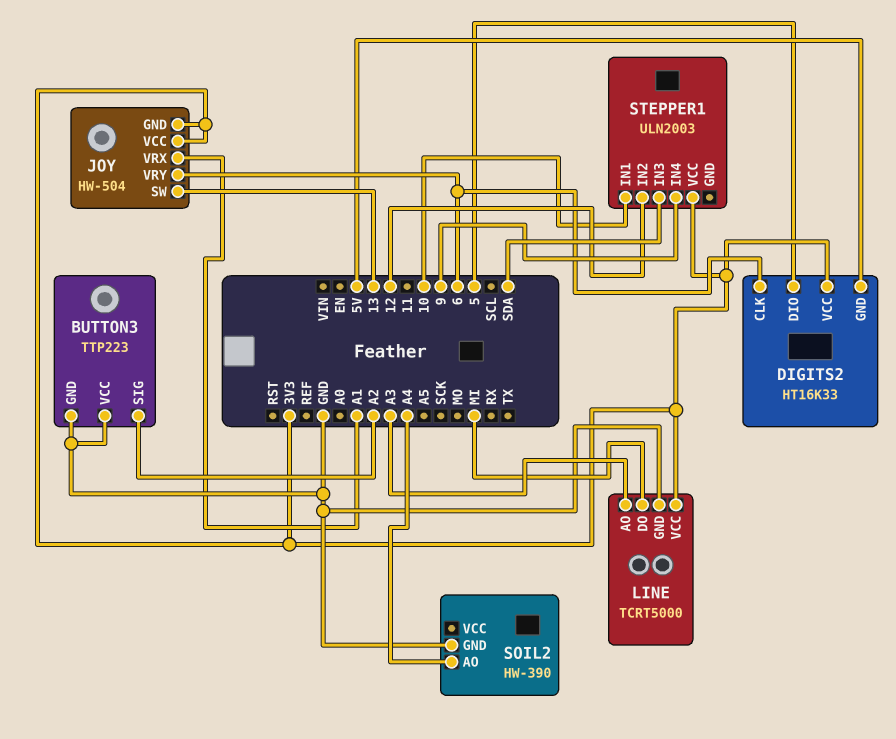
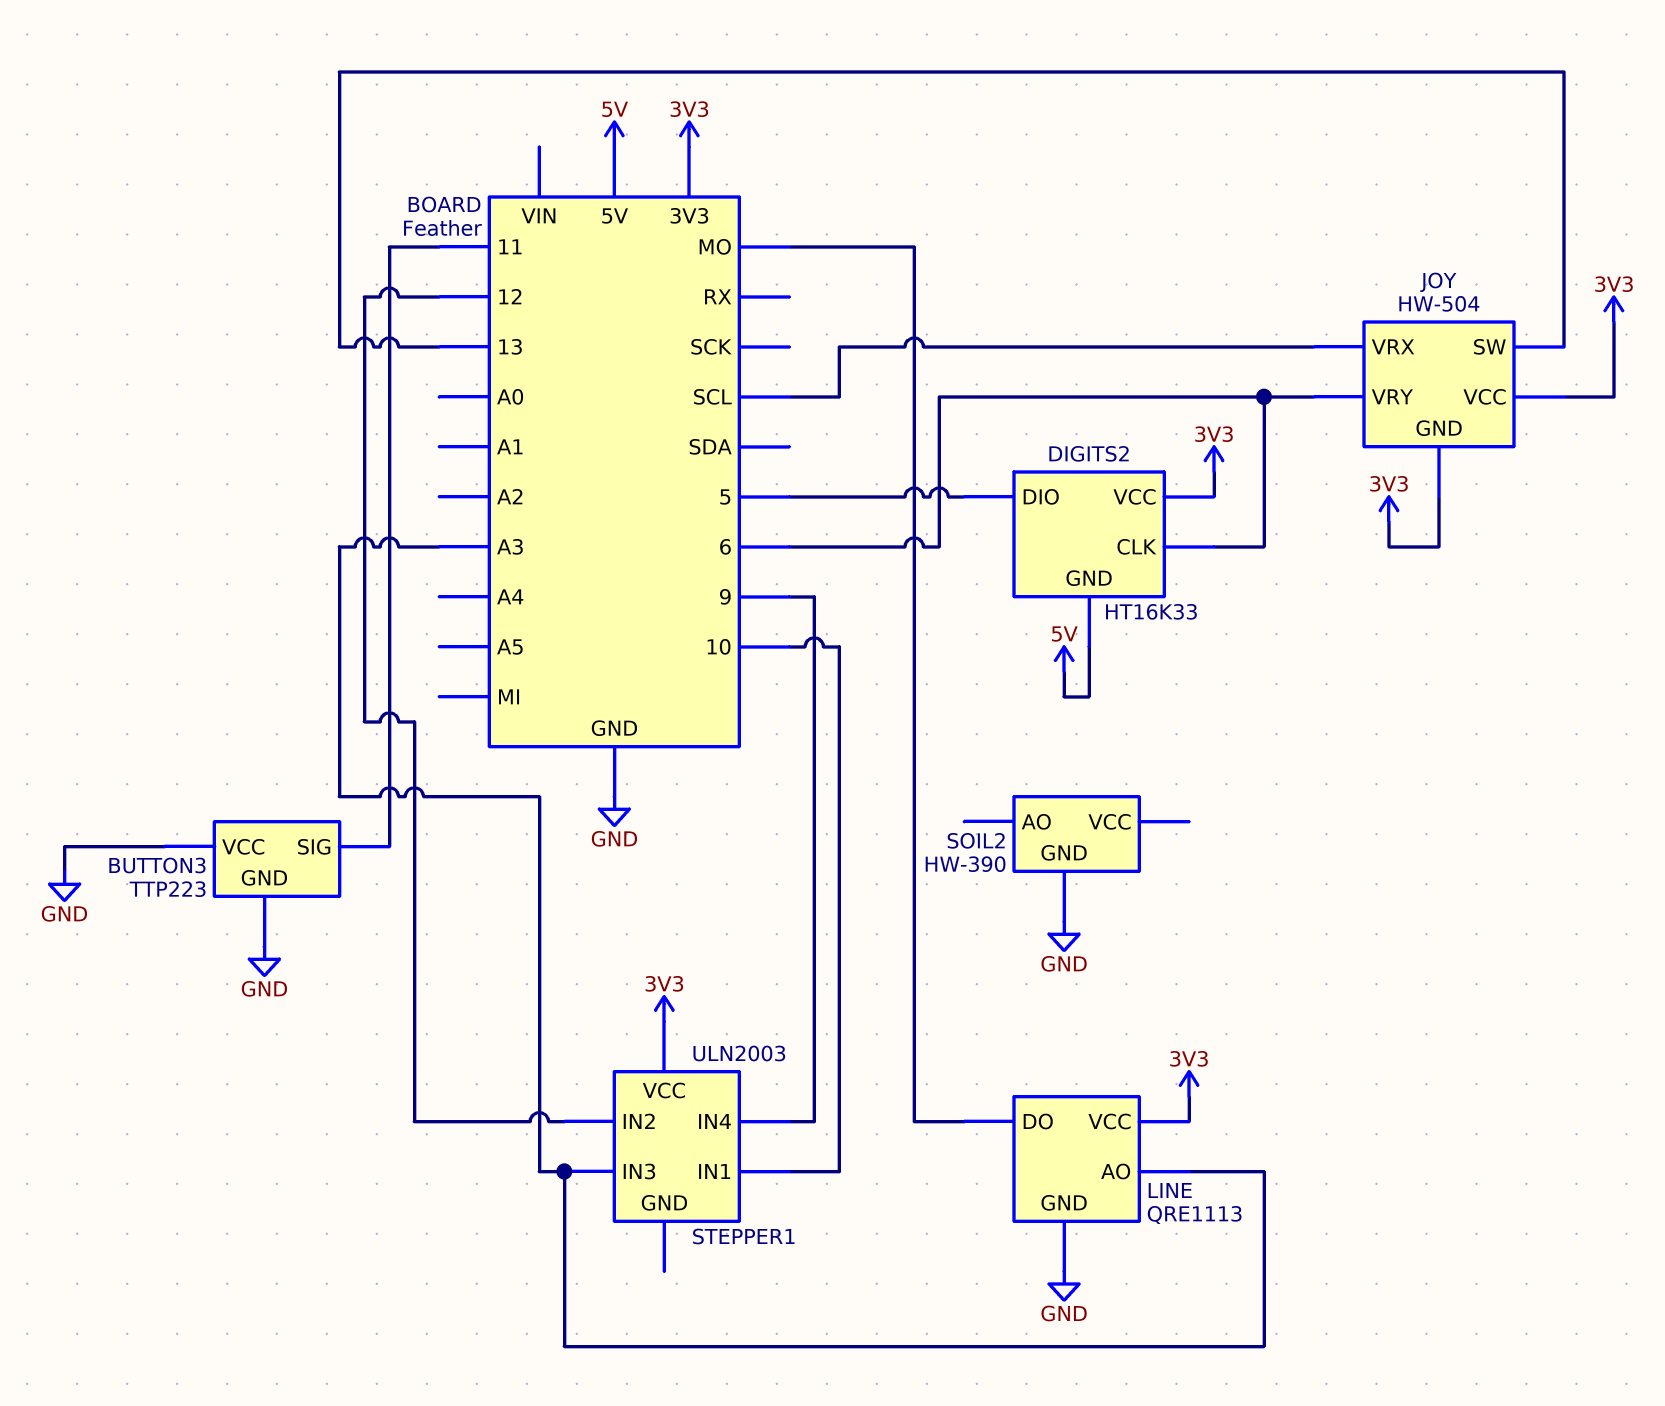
BUTTON3 pin SIG: A2 -> 11
JOY pin VRX: A1 -> SCL
LINE: TCRT5000 -> QRE1113
LINE pin DO: MI -> MO
SOIL2 pin AO: A4 -> none
STEPPER1 pin IN3: SDA -> A3

